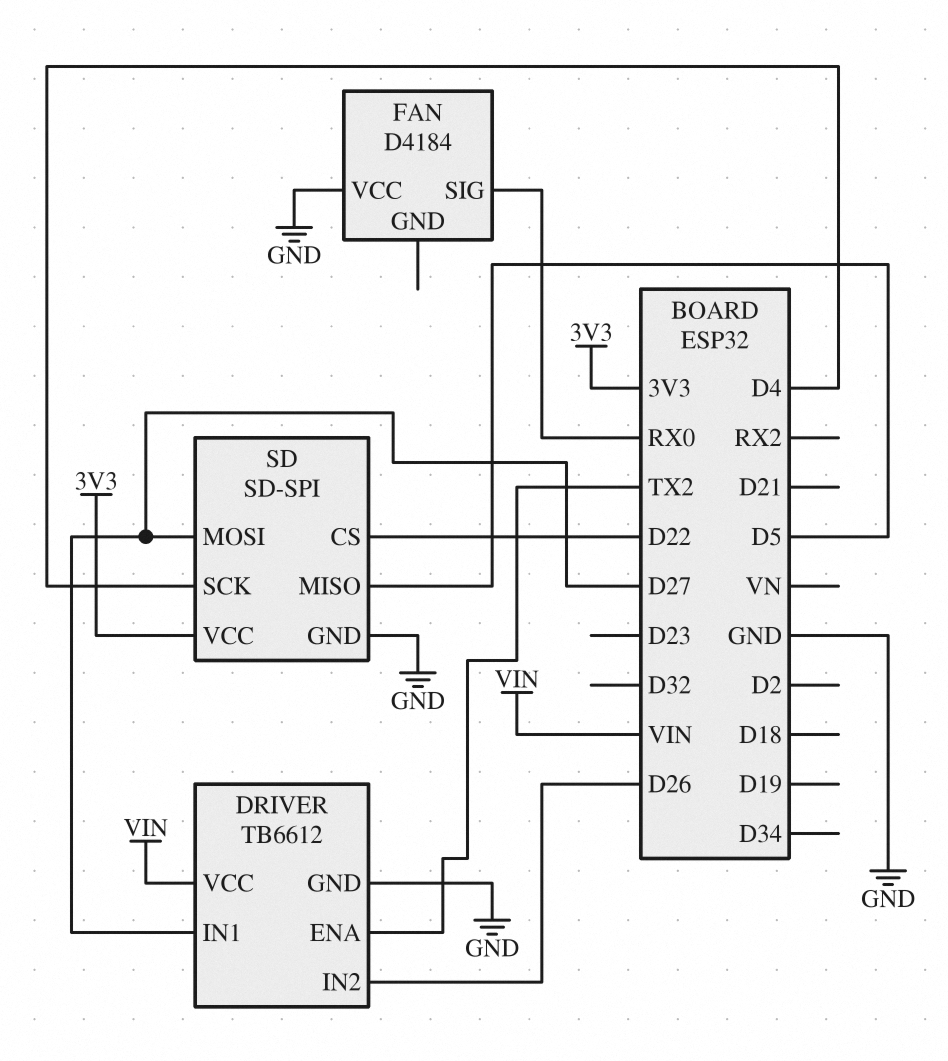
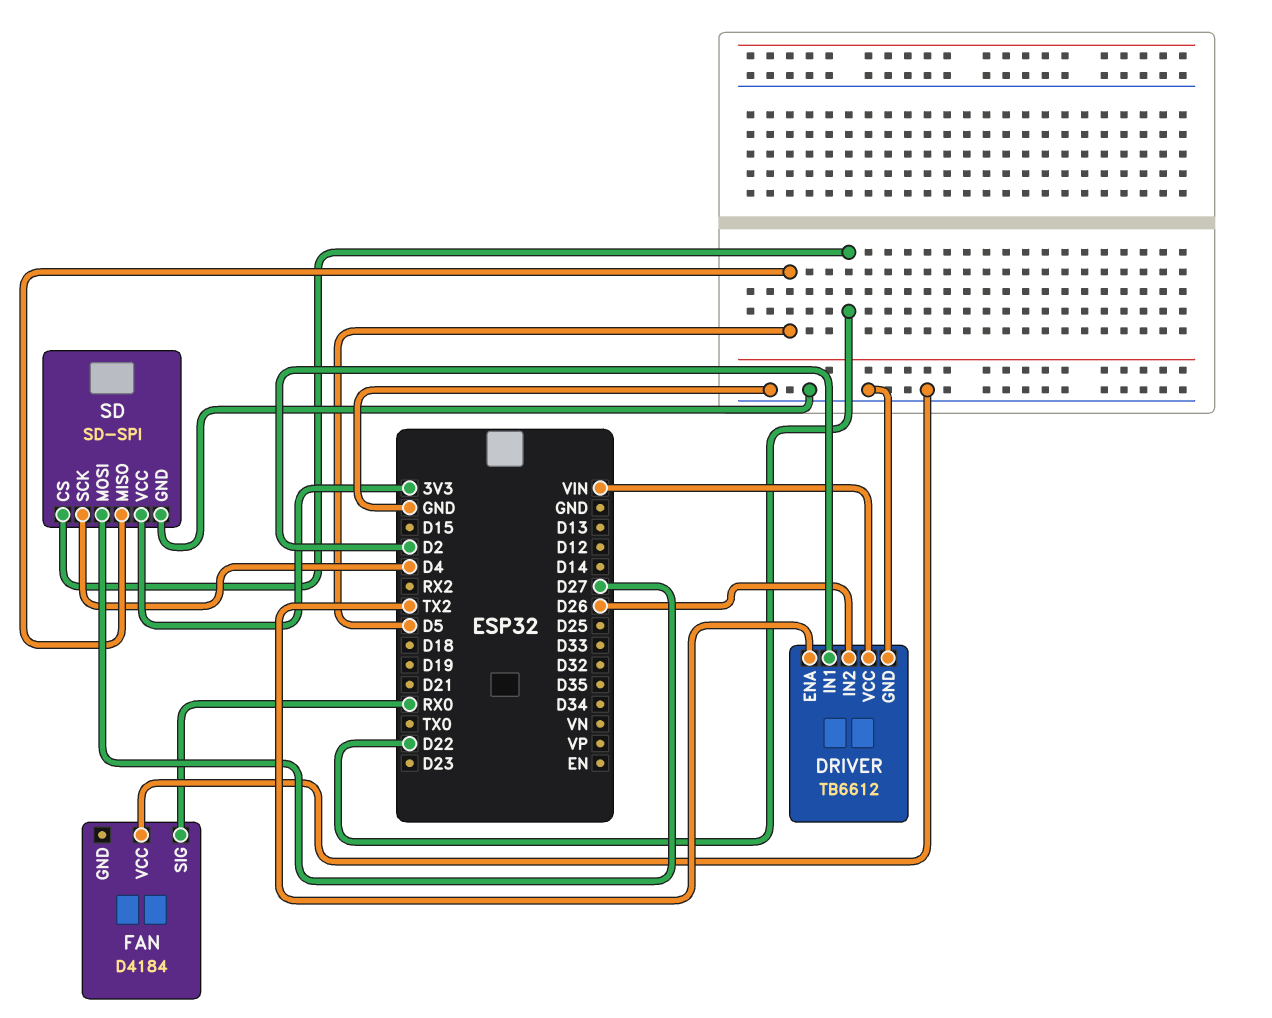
DRIVER pin IN1: D27 -> D2

